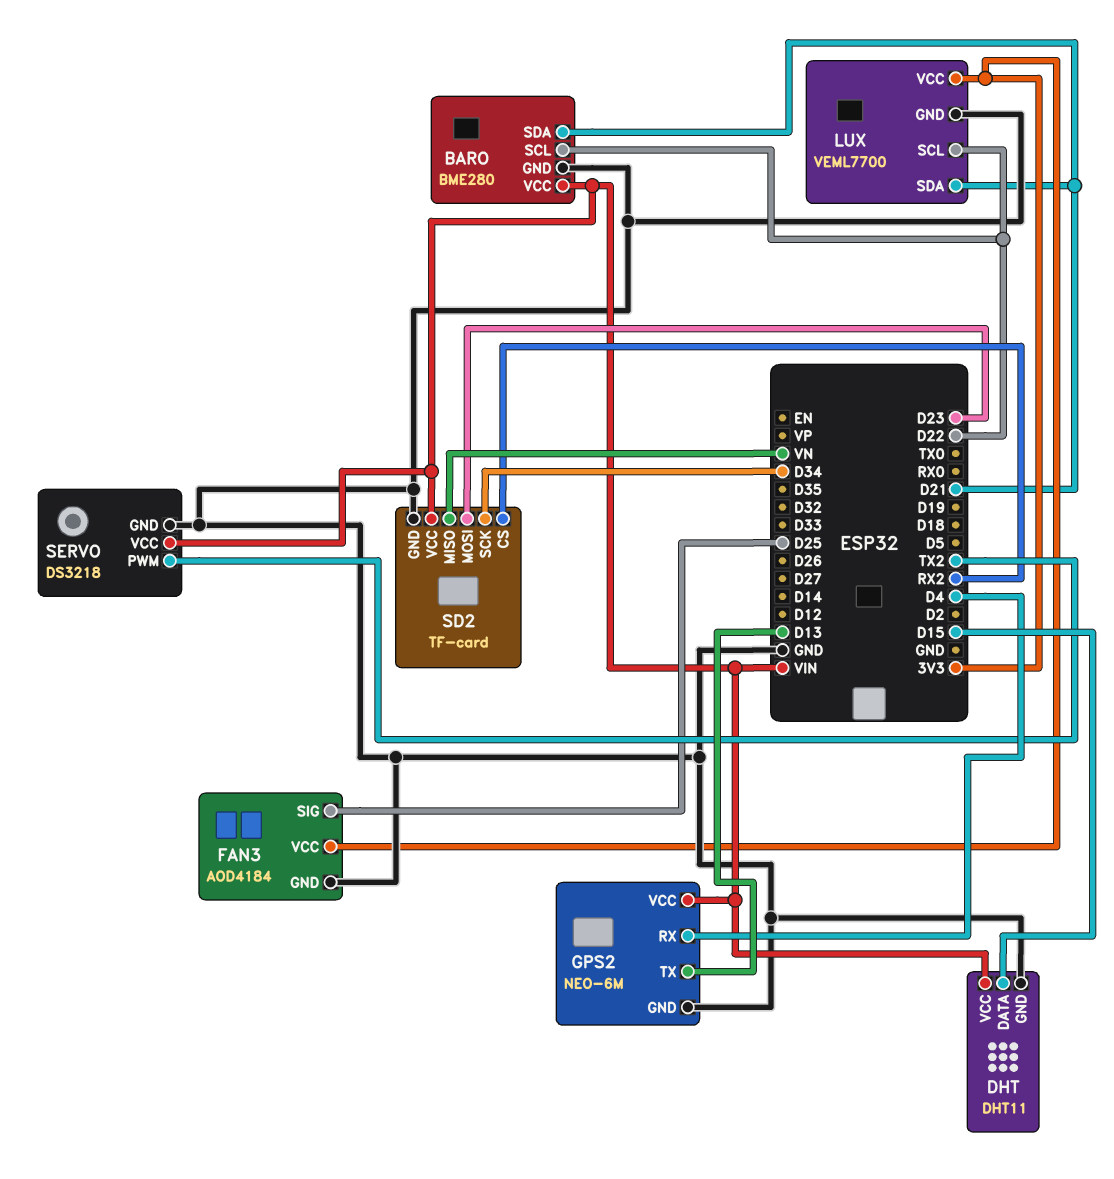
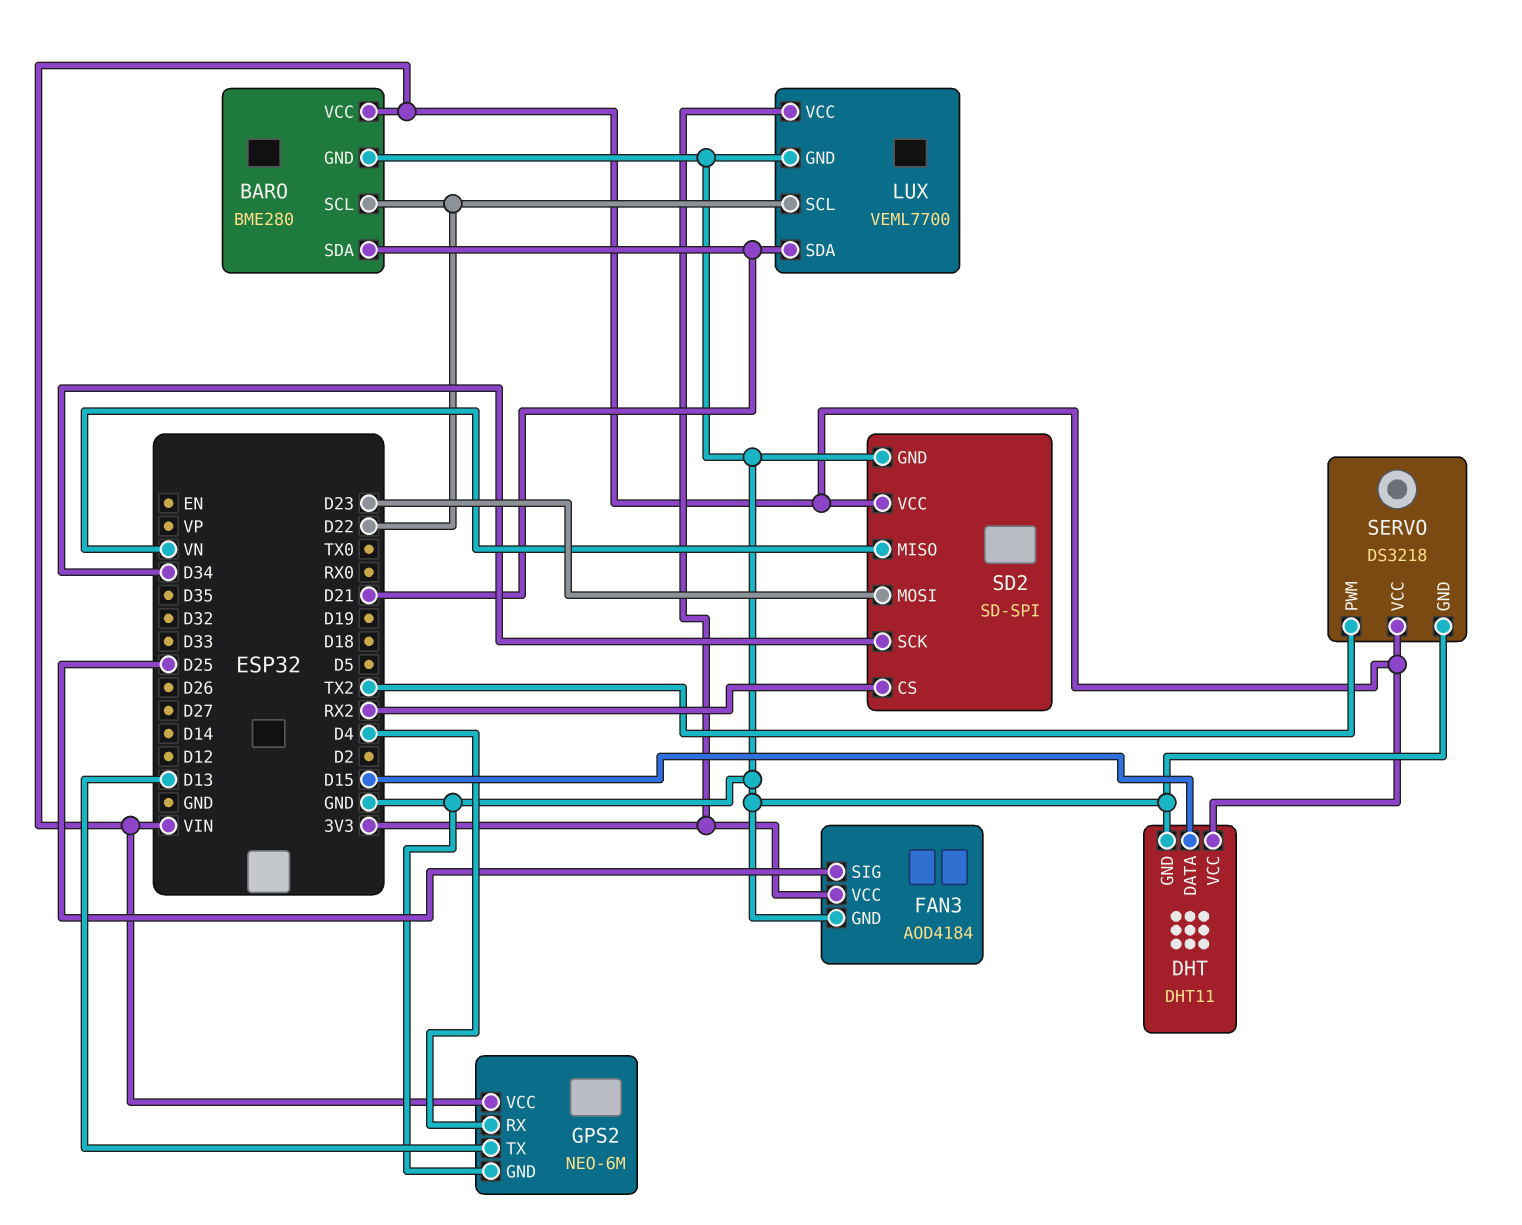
SD2: TF-card -> SD-SPI

